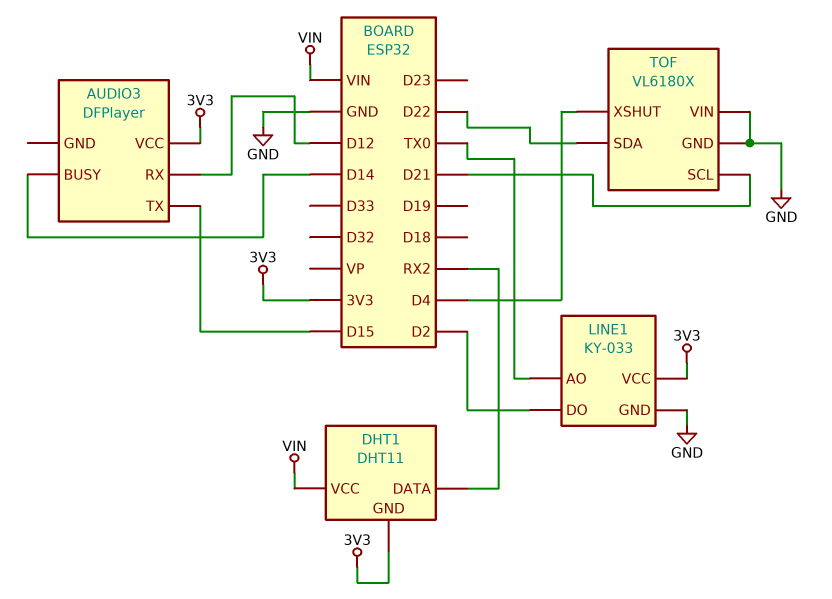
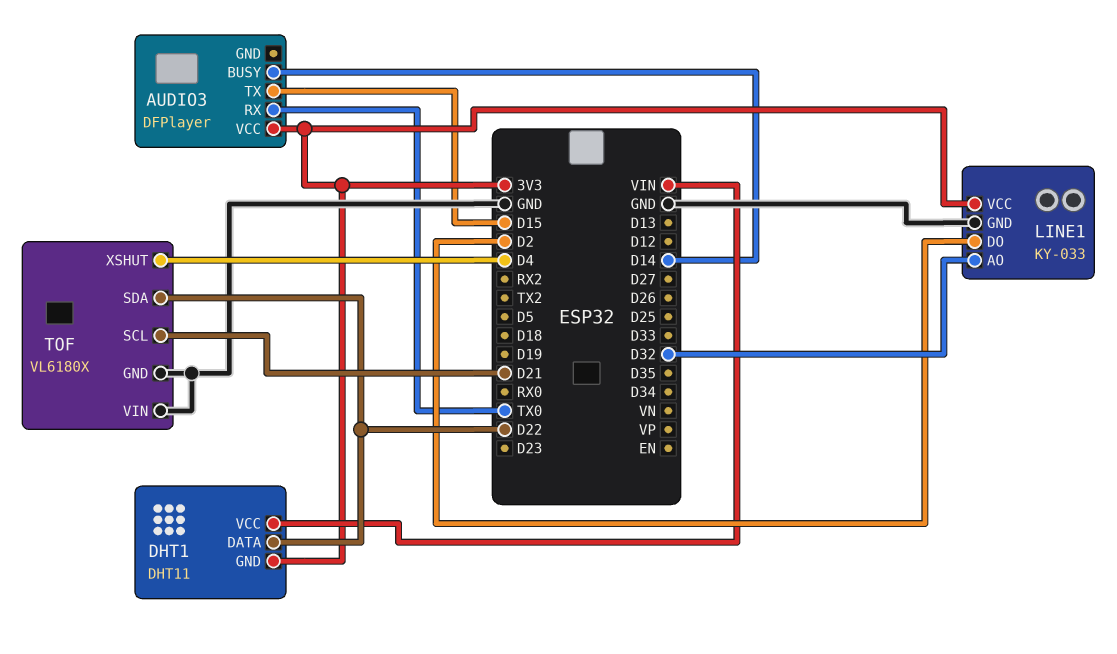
AUDIO3 pin RX: D12 -> TX0
DHT1 pin DATA: RX2 -> D22
LINE1 pin AO: TX0 -> D32

